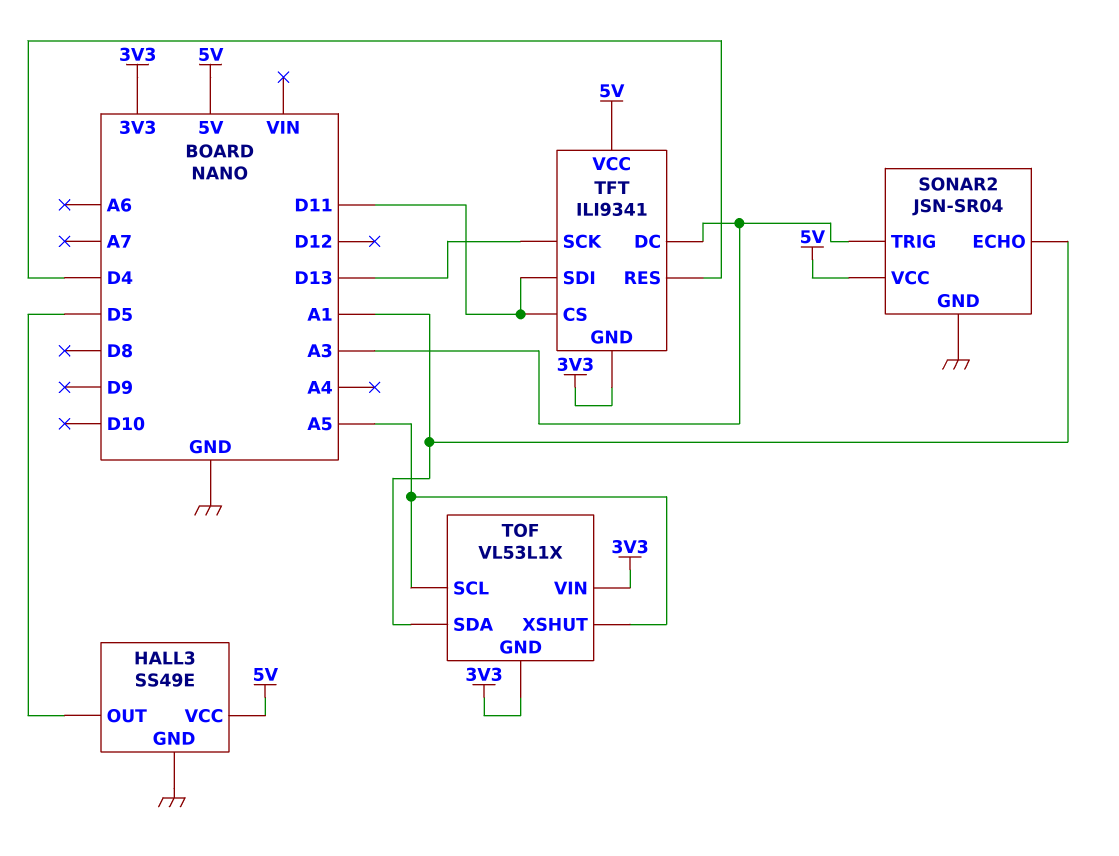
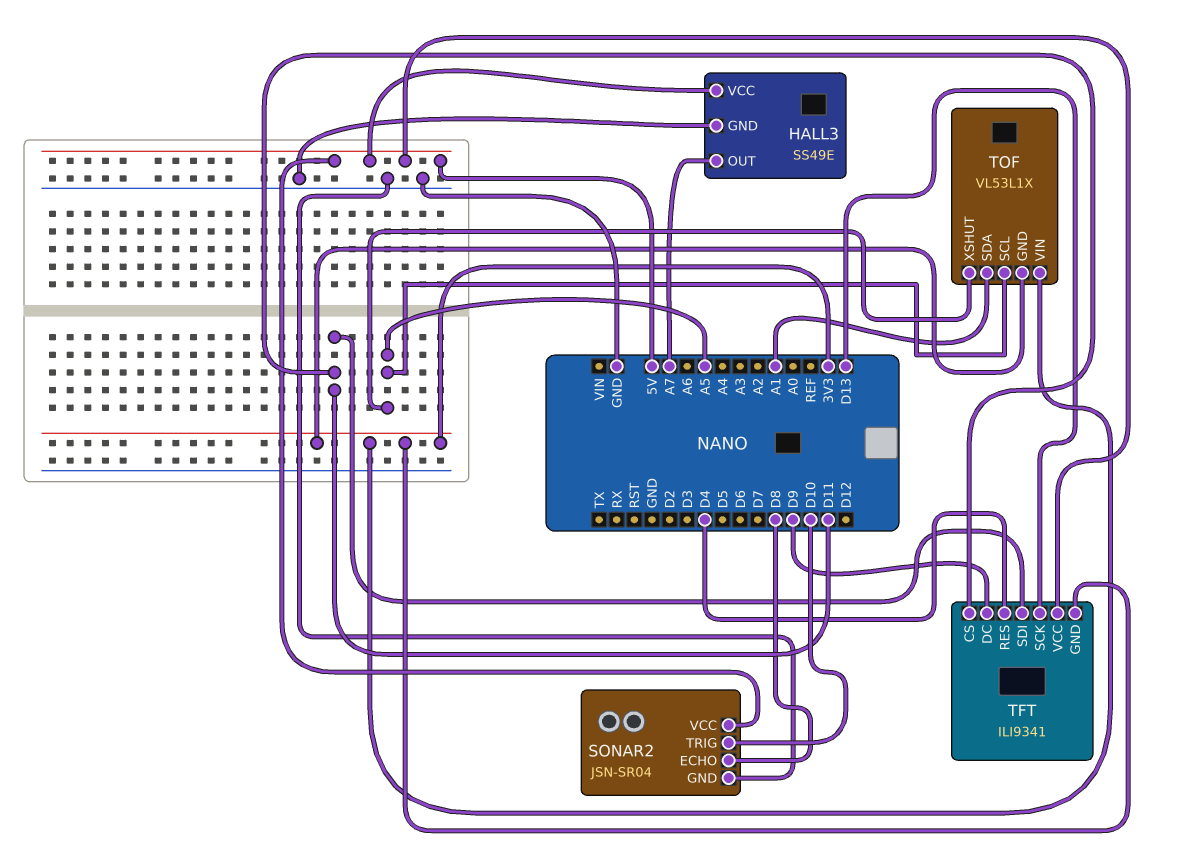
HALL3 pin OUT: D5 -> A7
SONAR2 pin ECHO: A1 -> D8
SONAR2 pin TRIG: A3 -> D10
TFT pin DC: A3 -> D9

